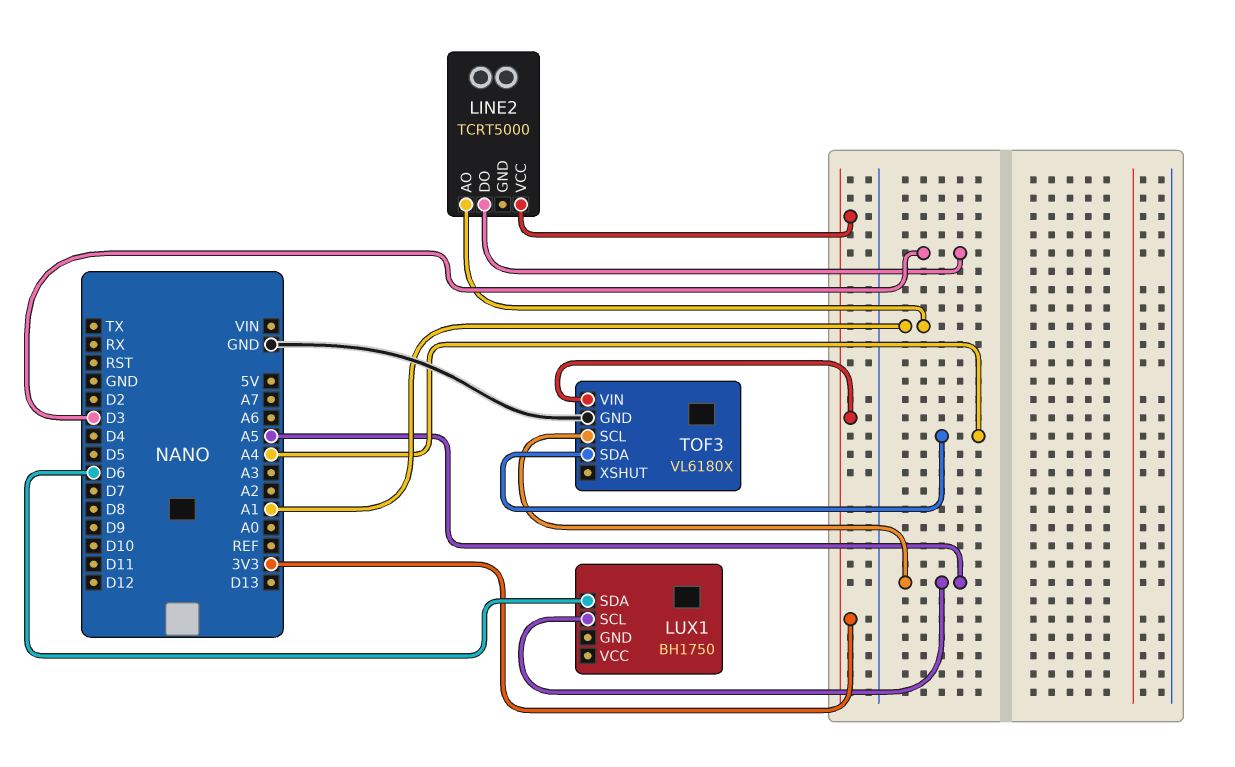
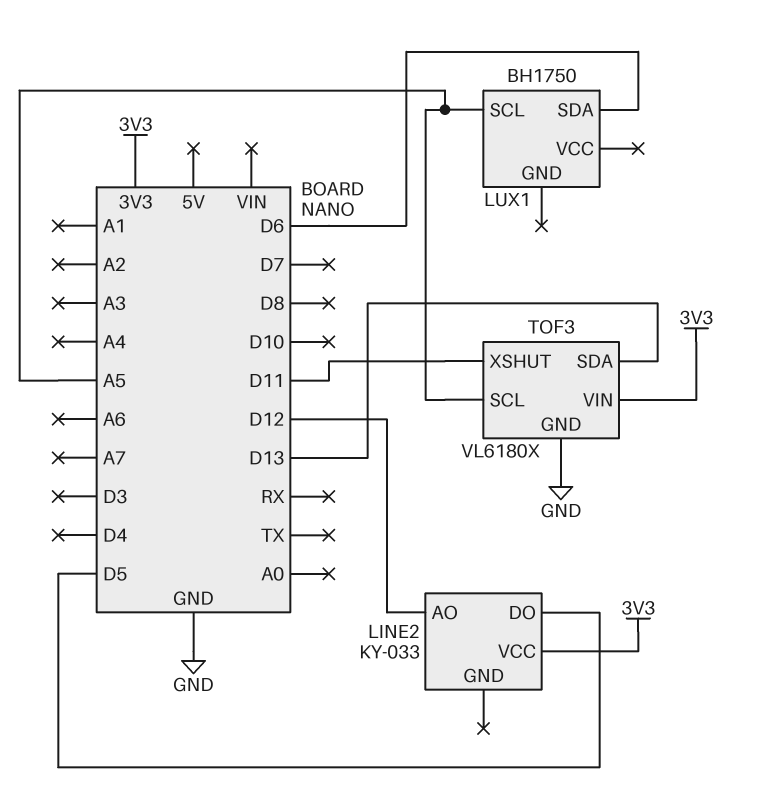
LINE2: TCRT5000 -> KY-033
LINE2 pin AO: A1 -> D12
LINE2 pin DO: D3 -> D5
TOF3 pin SDA: A4 -> D13
TOF3 pin XSHUT: none -> D11

